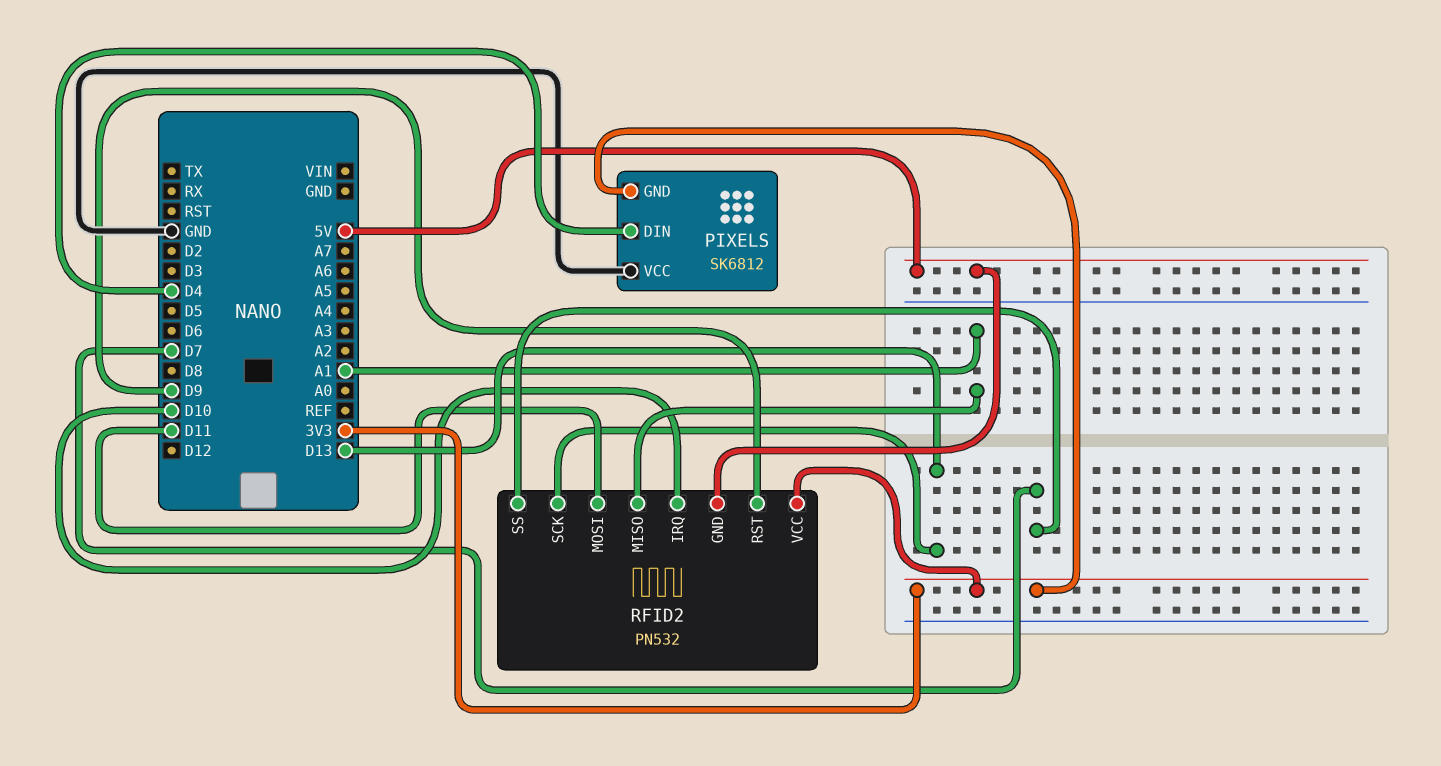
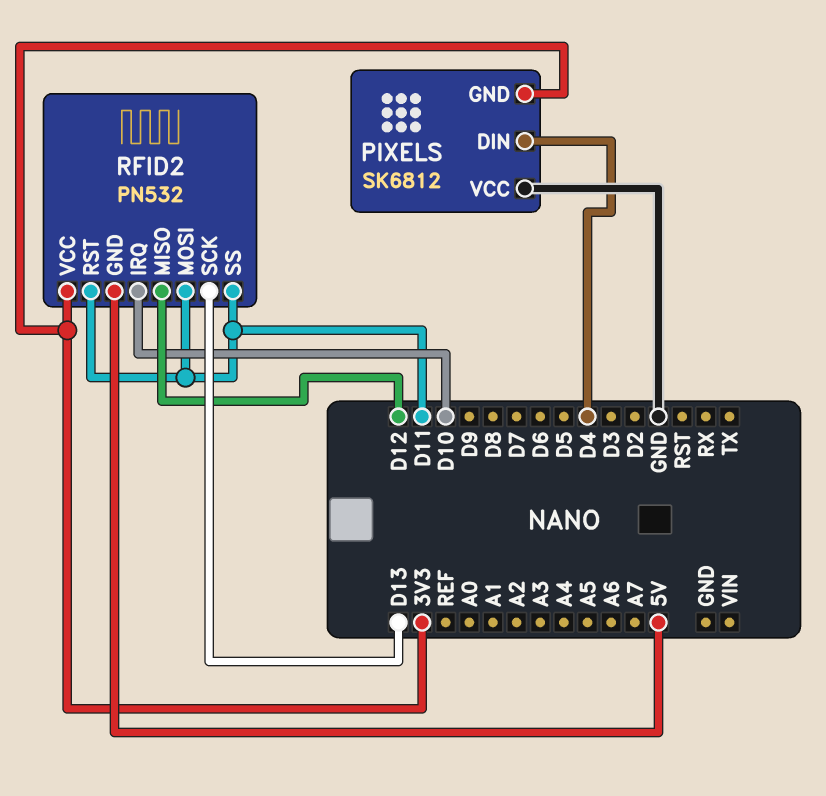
RFID2 pin MISO: A1 -> D12
RFID2 pin RST: D9 -> D11
RFID2 pin SS: D7 -> D11

